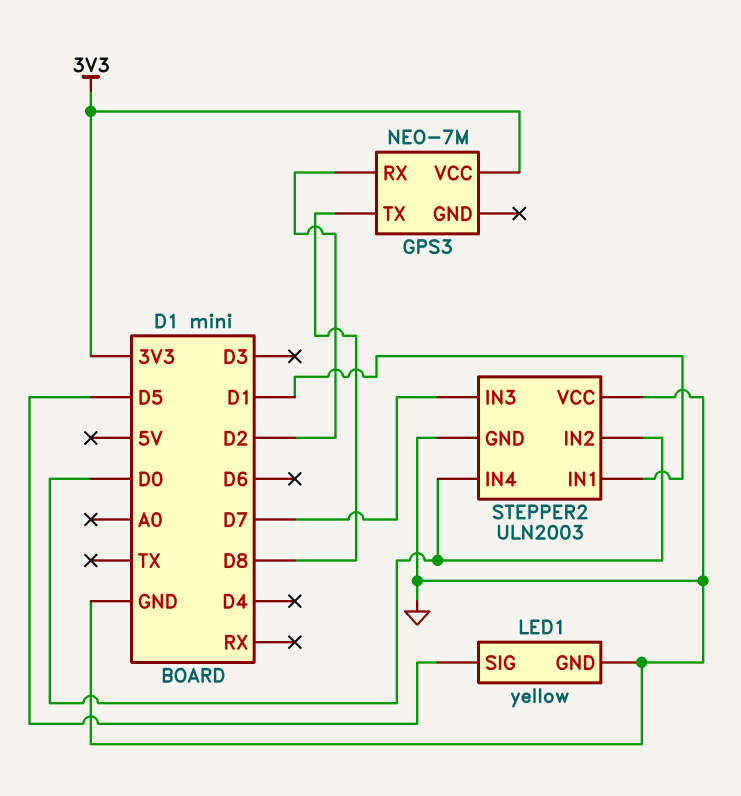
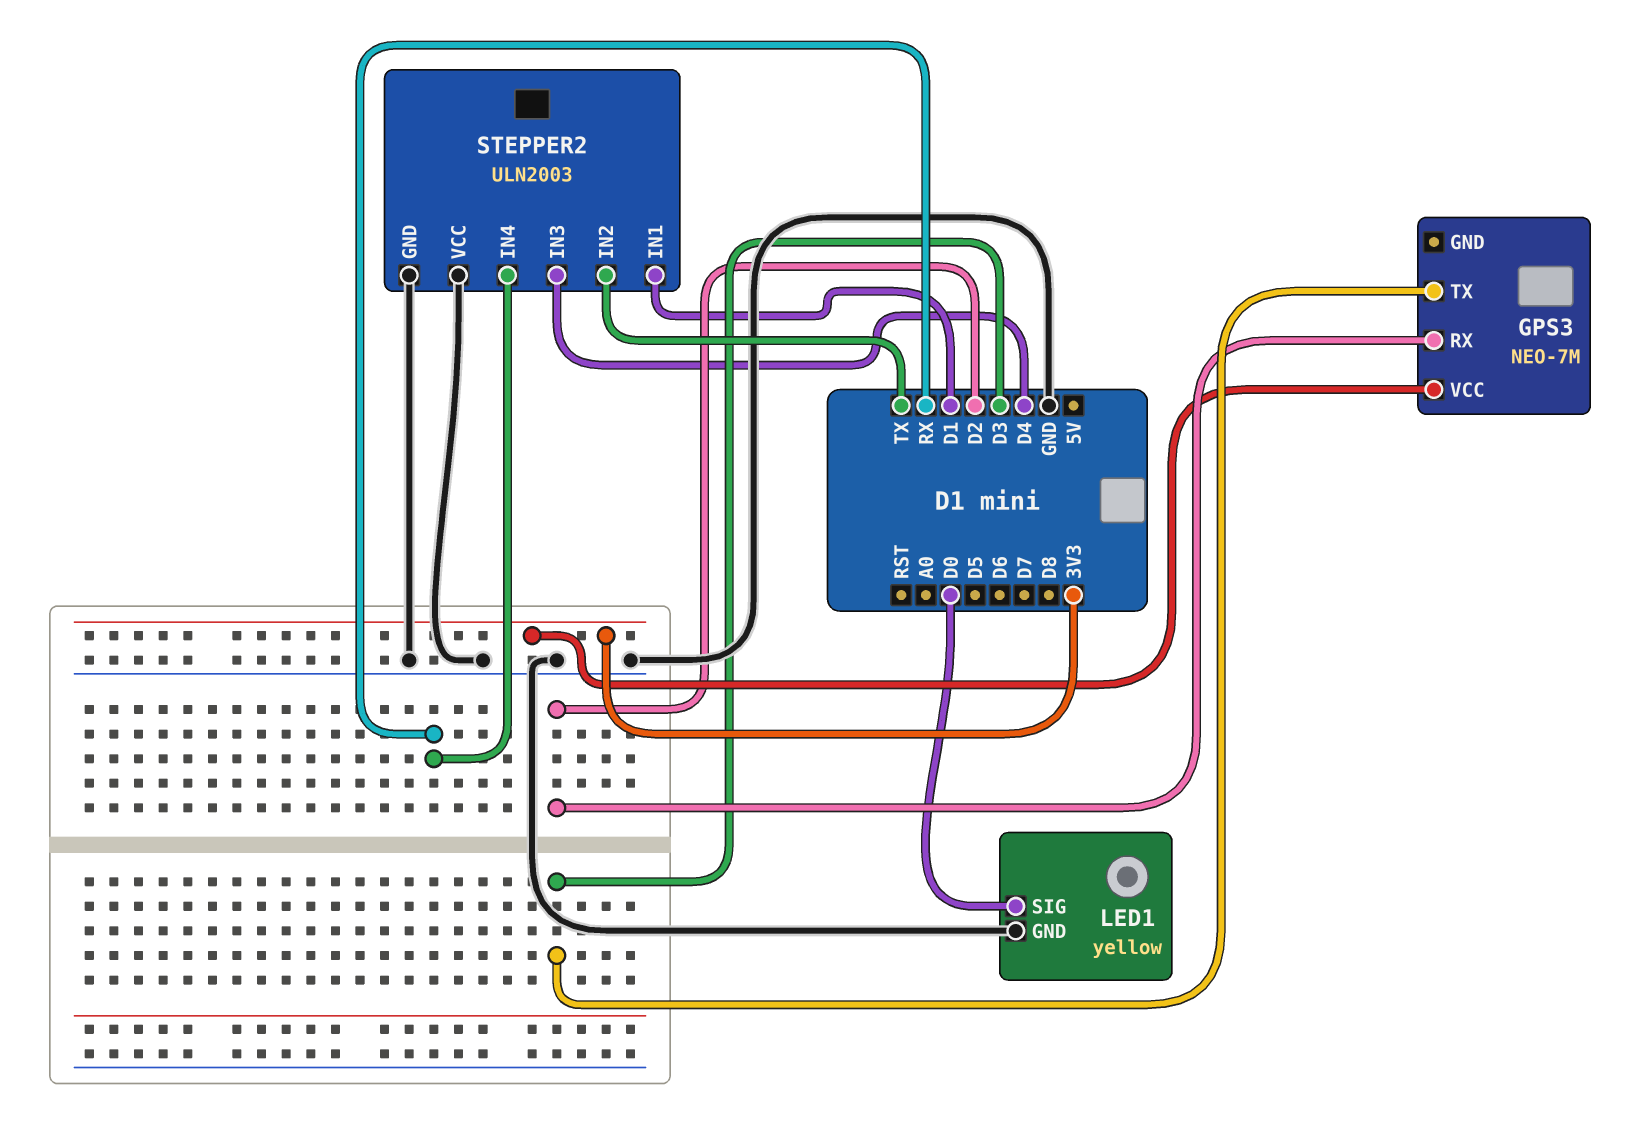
GPS3 pin TX: D8 -> D3
LED1 pin SIG: D5 -> D0
STEPPER2 pin IN2: D0 -> TX
STEPPER2 pin IN3: D7 -> D4
STEPPER2 pin IN4: D0 -> RX

